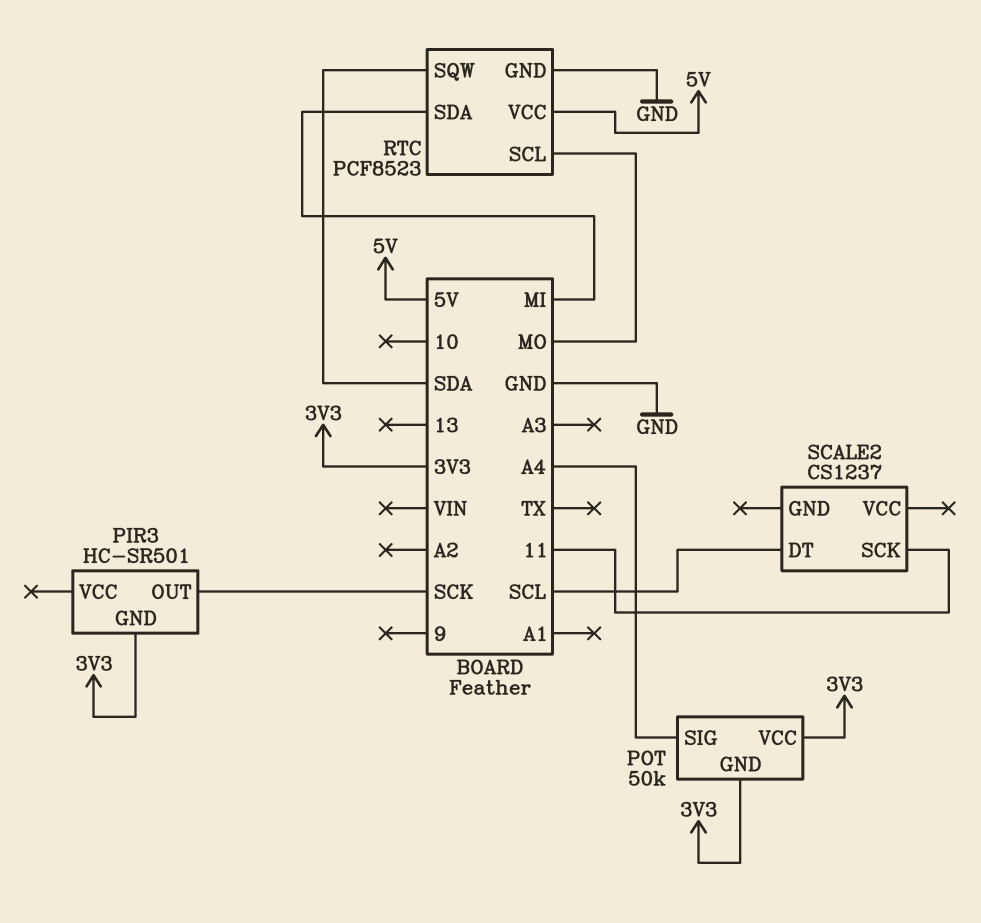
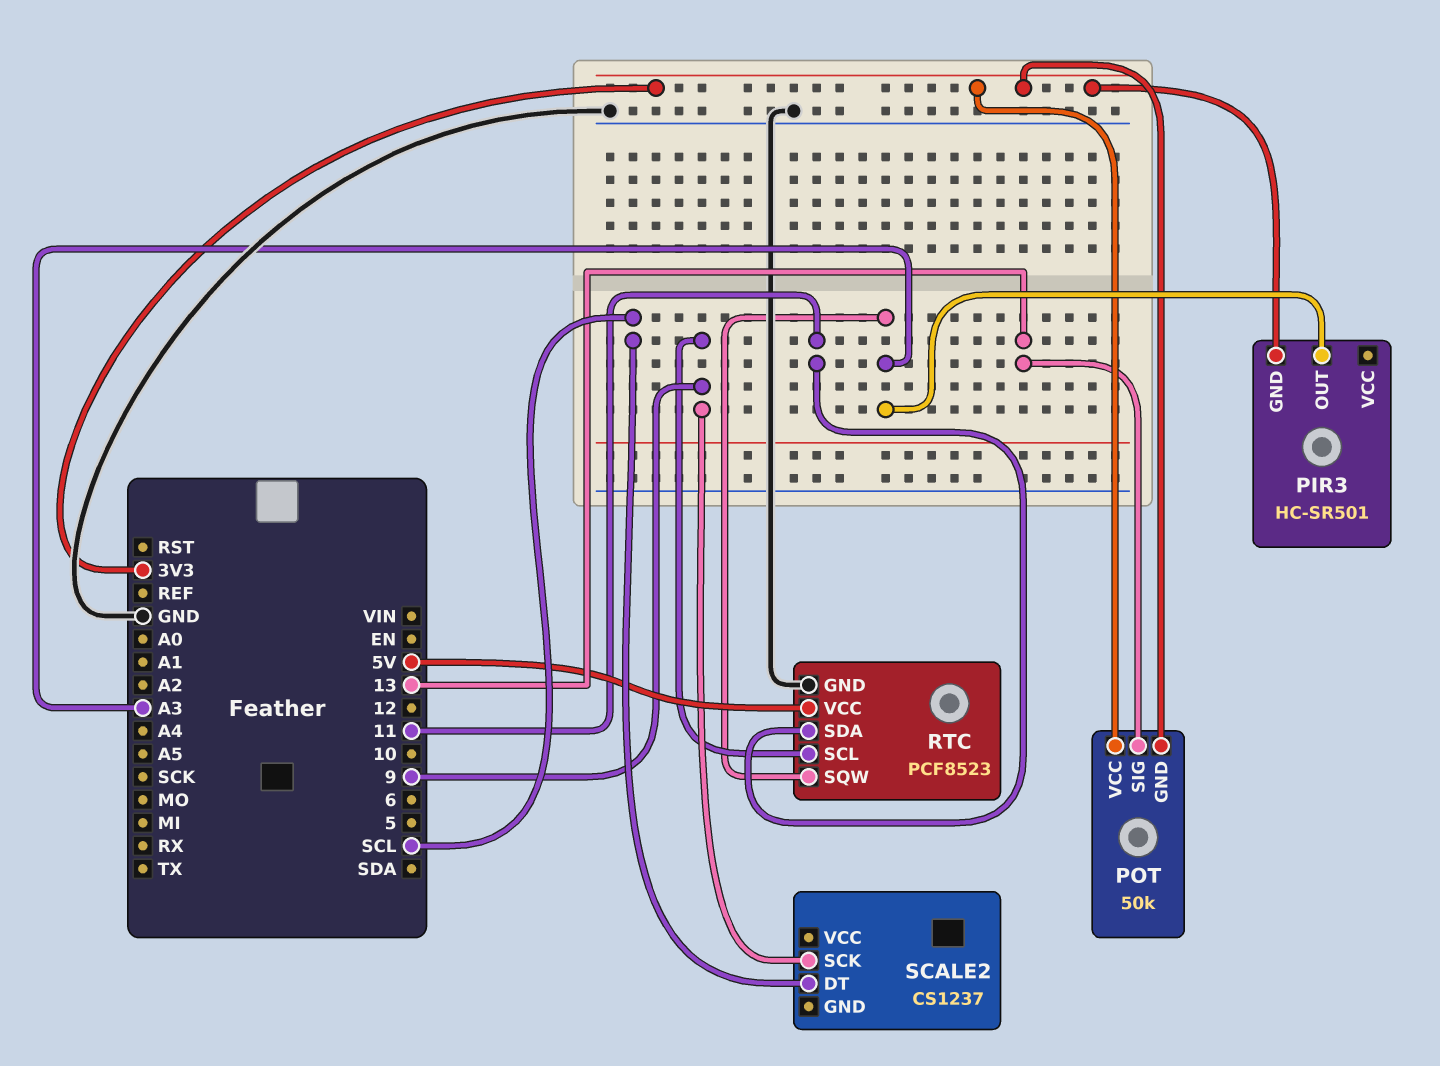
PIR3 pin OUT: SCK -> A3
POT pin SIG: A4 -> 13
RTC pin SCL: MO -> 9
RTC pin SDA: MI -> 11
RTC pin SQW: SDA -> A3
SCALE2 pin SCK: 11 -> 9

